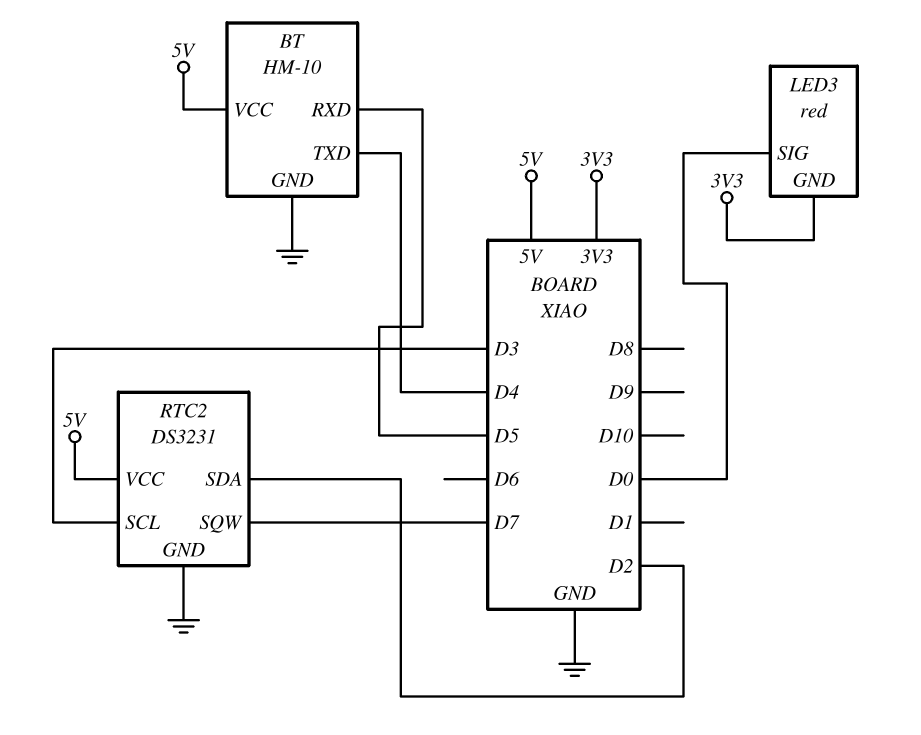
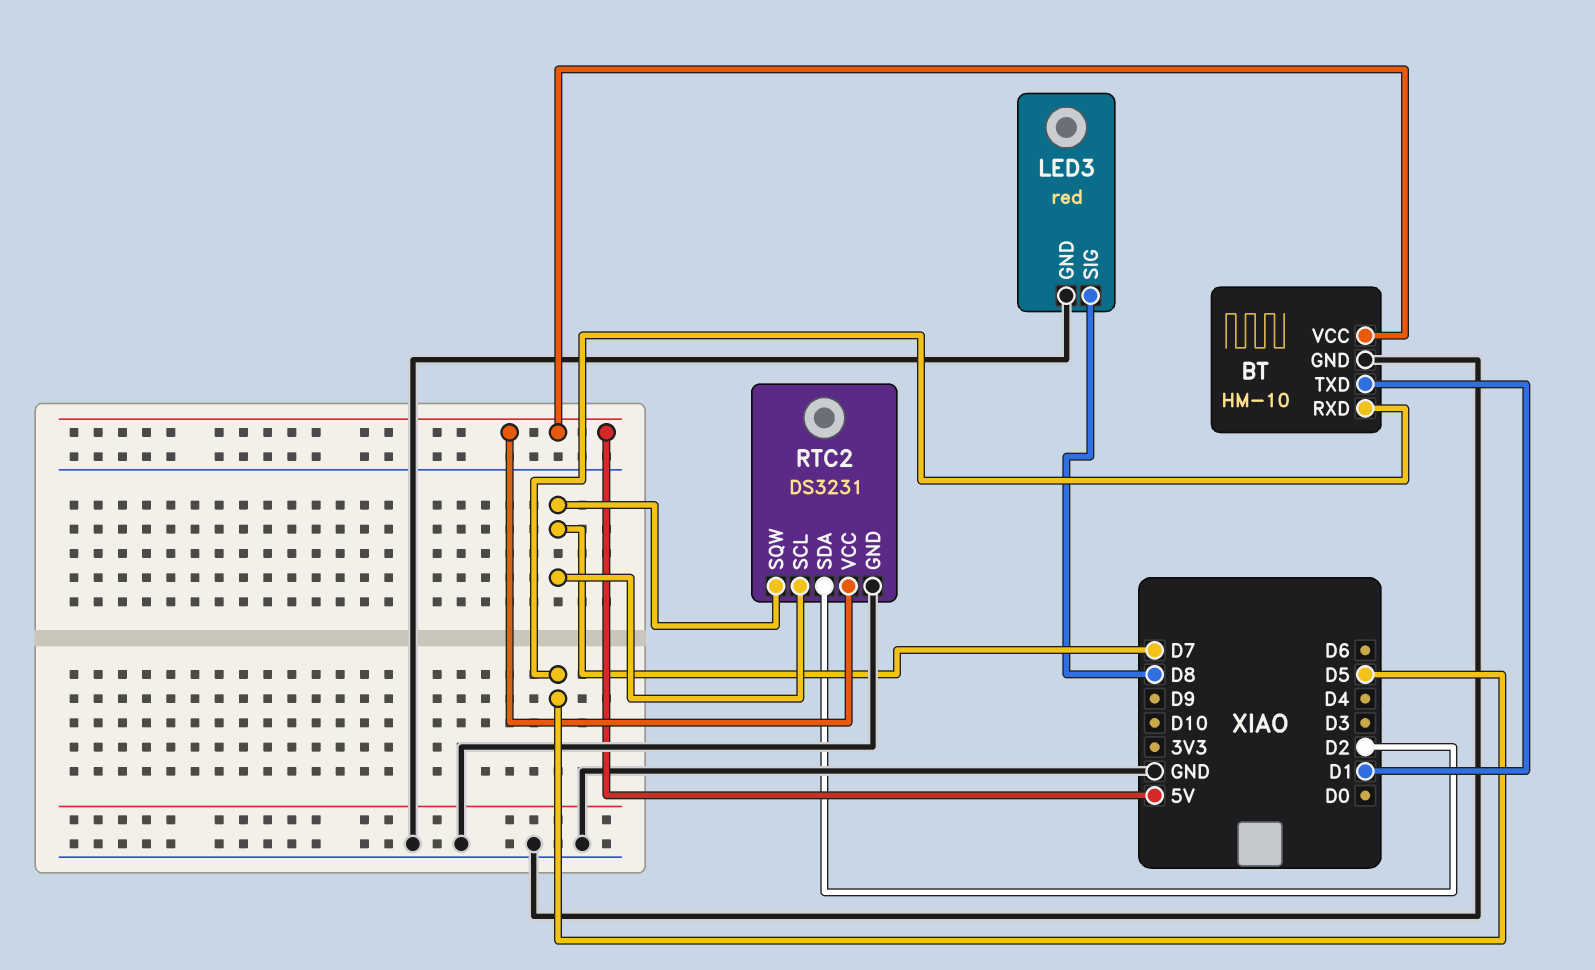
BT pin TXD: D4 -> D1
LED3 pin GND: 3V3 -> GND
LED3 pin SIG: D0 -> D8
RTC2 pin SCL: D3 -> D7

